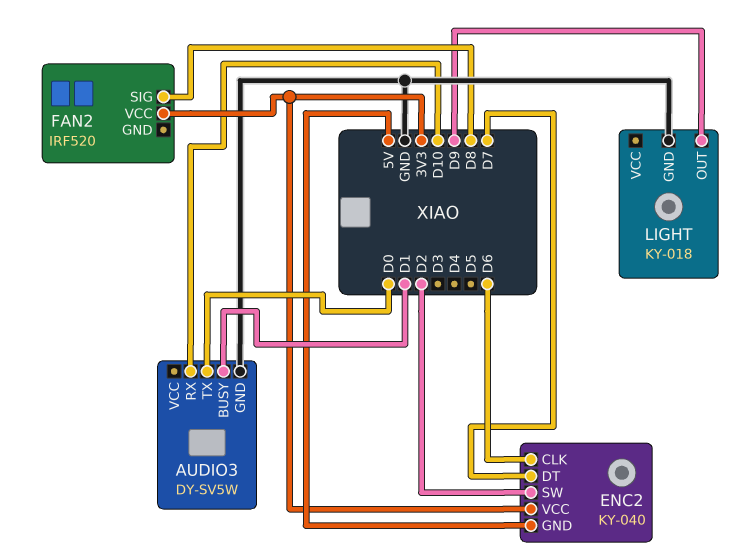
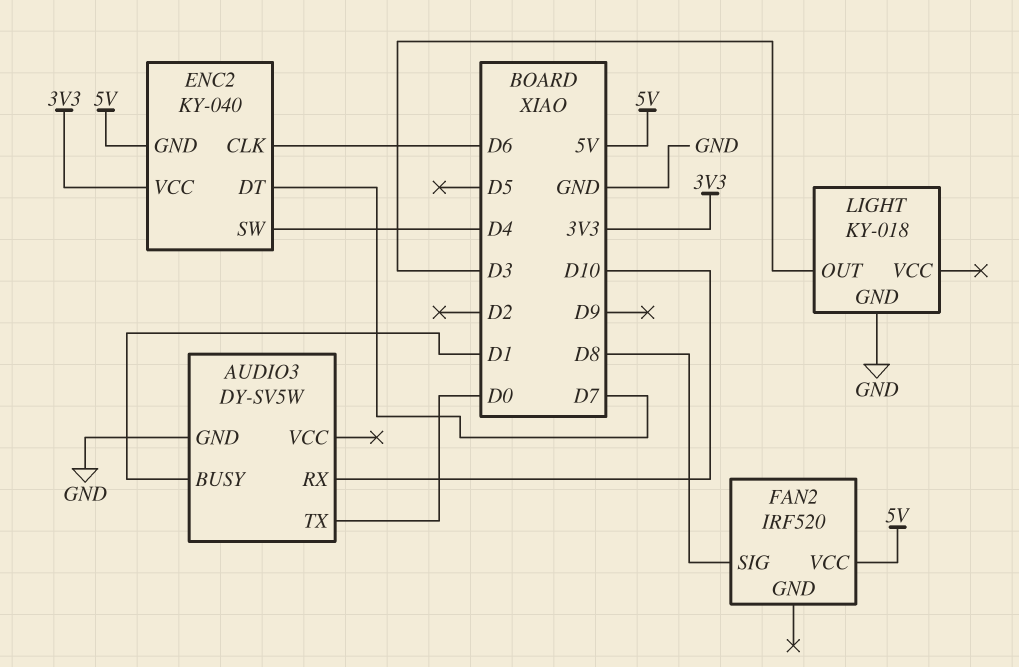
ENC2 pin SW: D2 -> D4
FAN2 pin VCC: 3V3 -> 5V
LIGHT pin OUT: D9 -> D3

